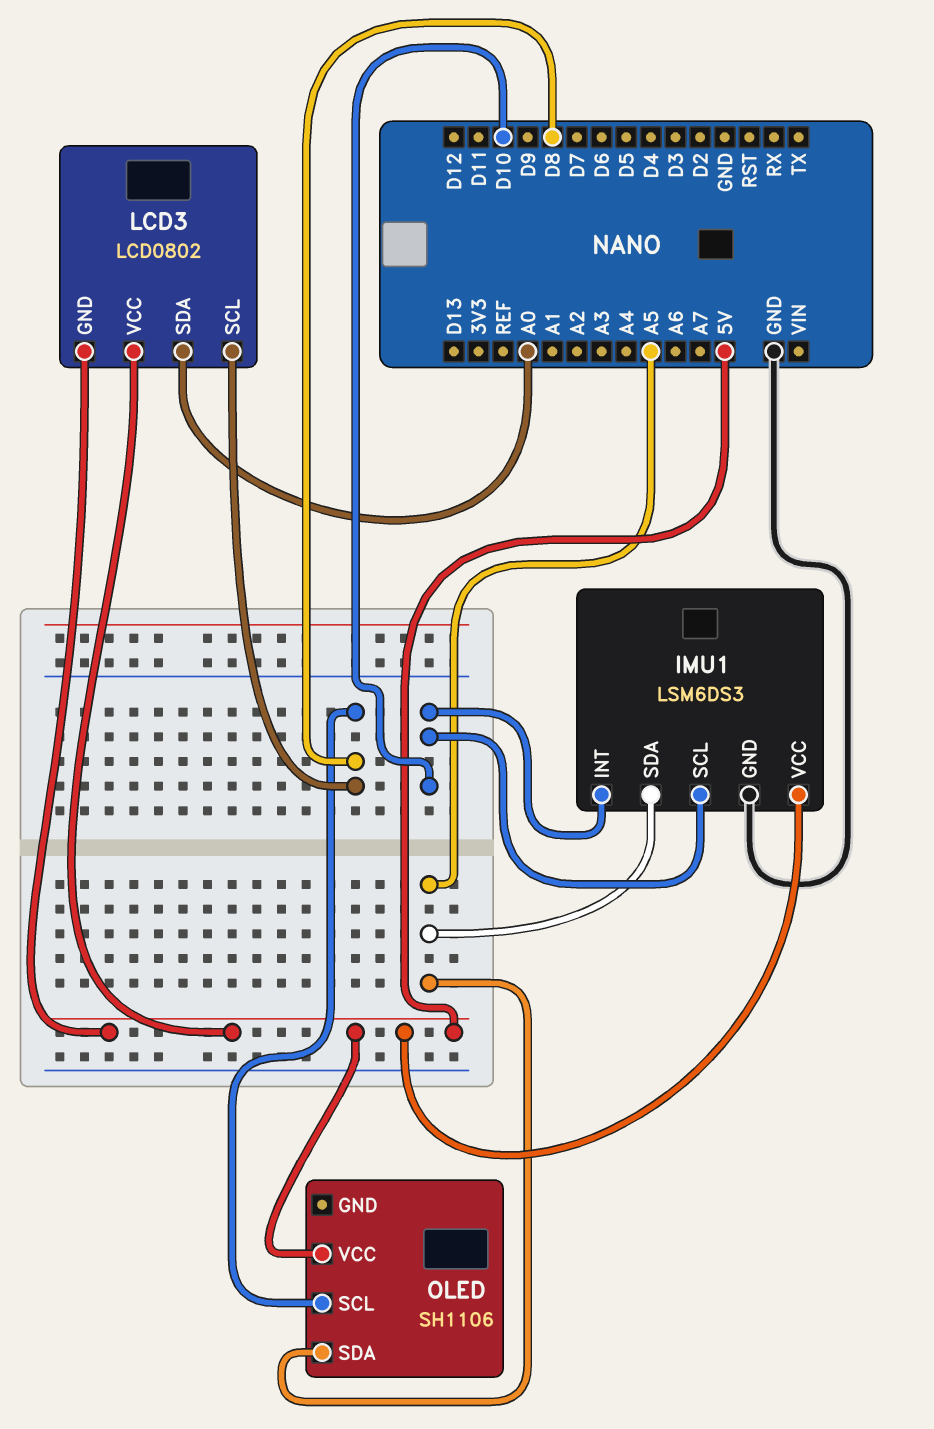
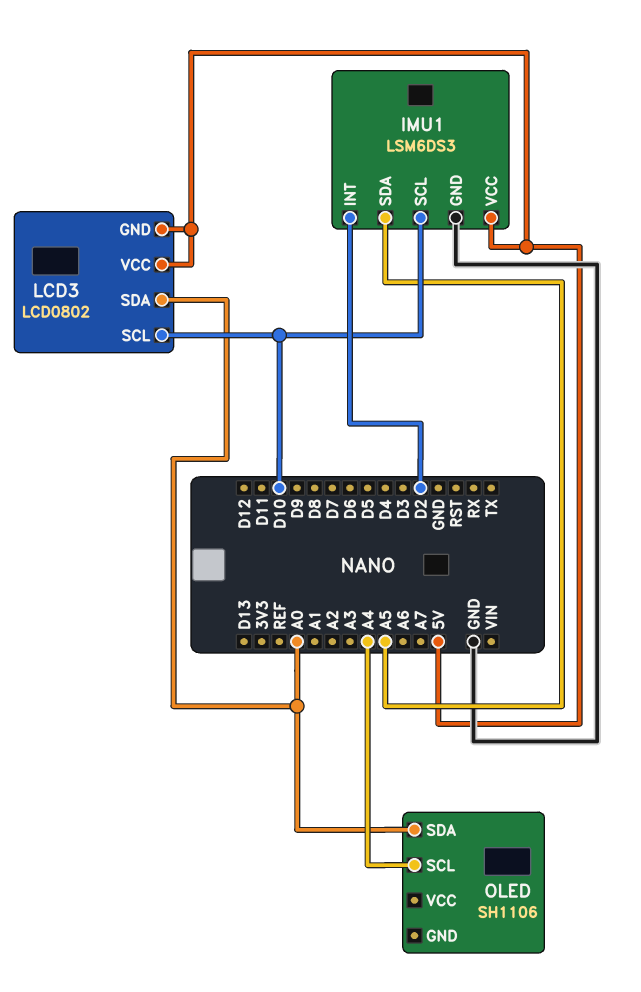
IMU1 pin INT: D10 -> D2
LCD3 pin SCL: D8 -> D10
OLED pin SCL: D8 -> A4
OLED pin SDA: A5 -> A0
OLED pin VCC: 5V -> none

